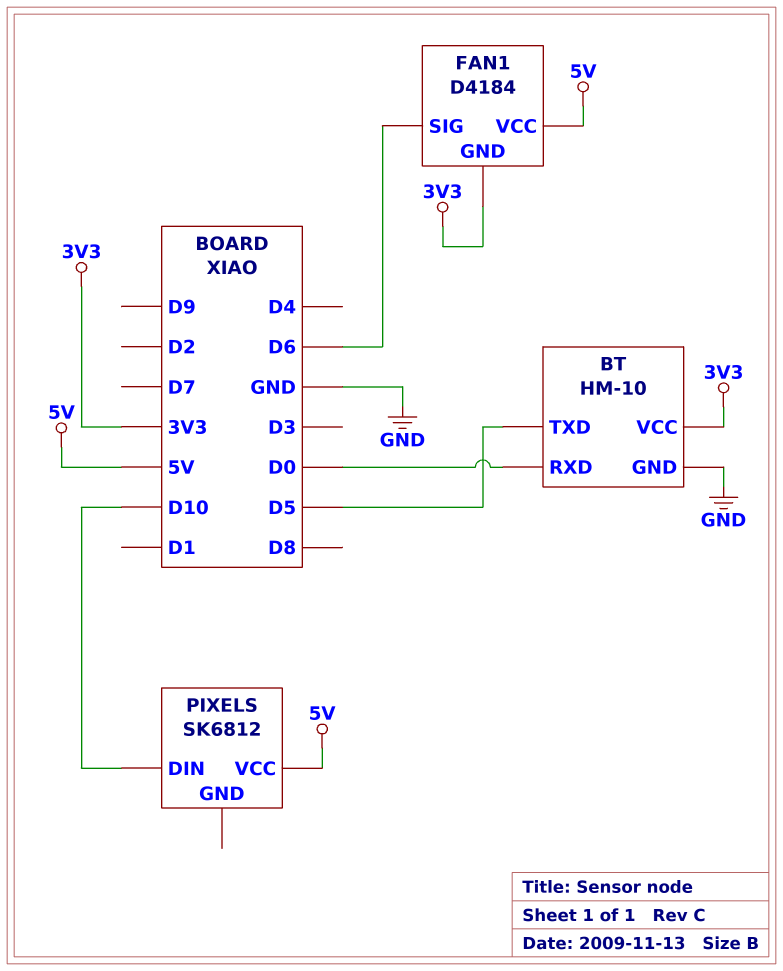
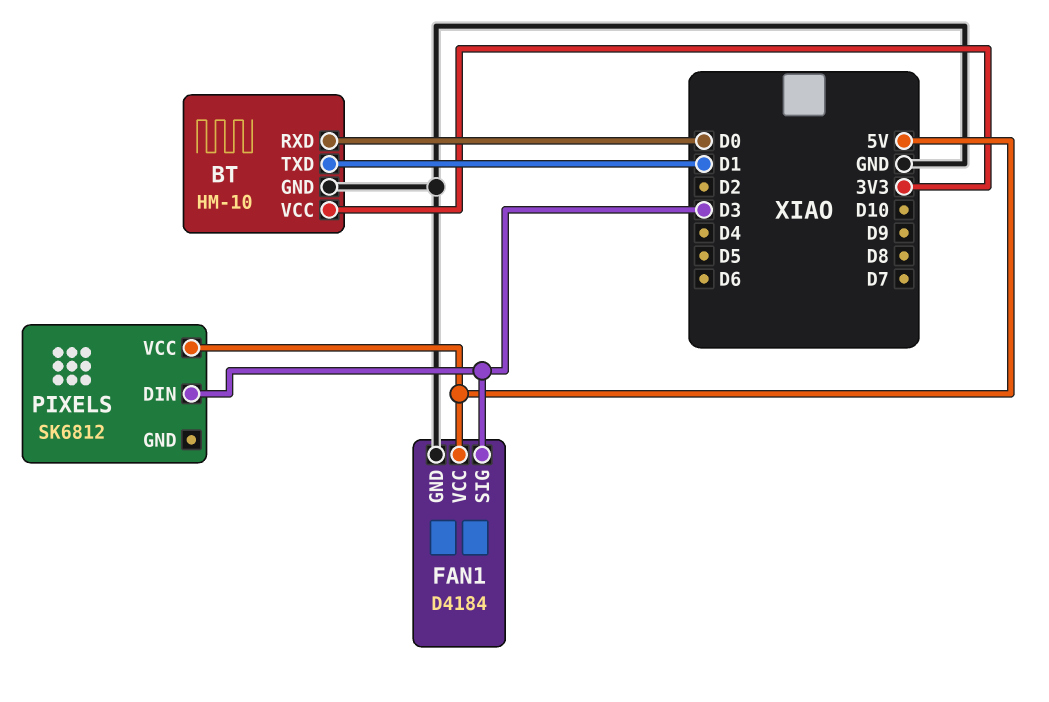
BT pin TXD: D5 -> D1
FAN1 pin GND: 3V3 -> GND
FAN1 pin SIG: D6 -> D3
PIXELS pin DIN: D10 -> D3

